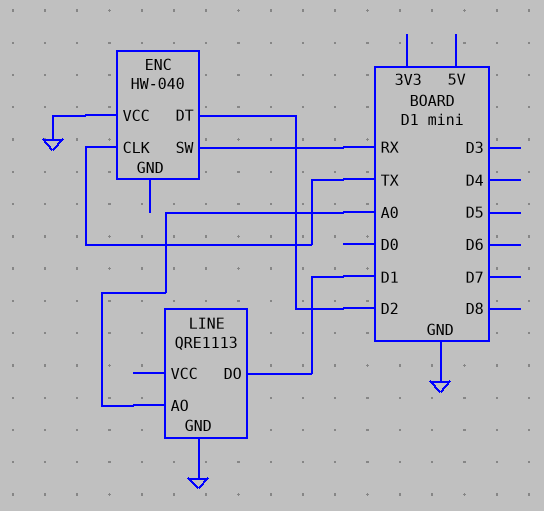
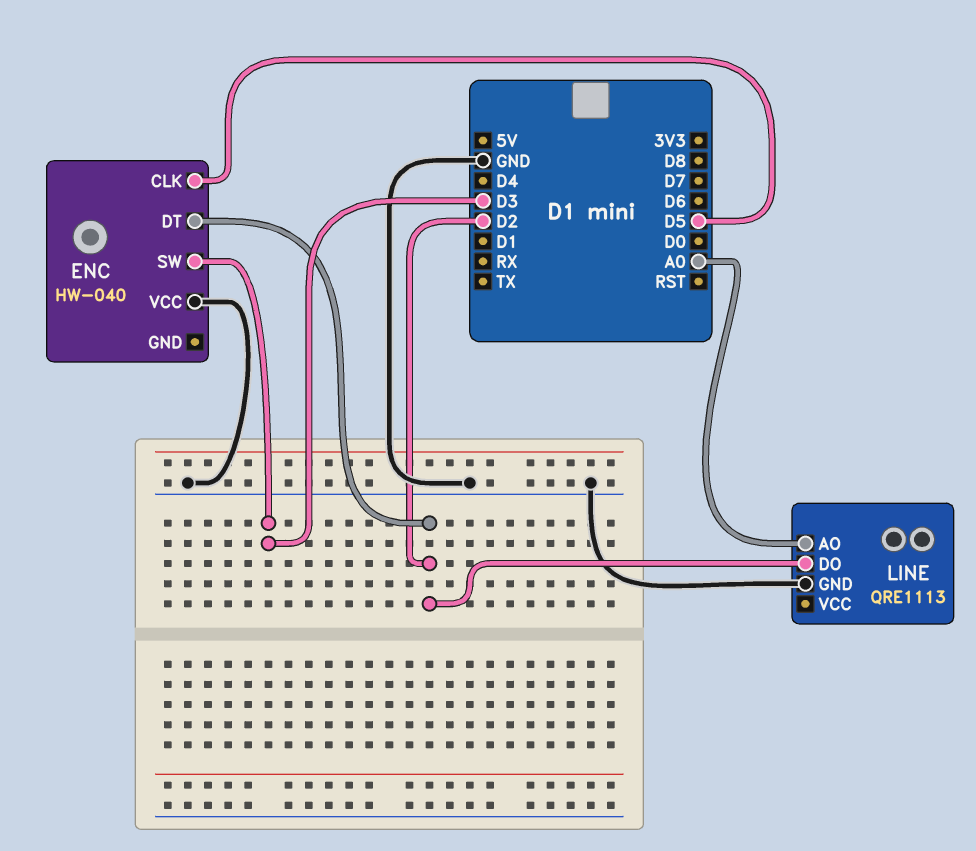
ENC pin CLK: TX -> D5
ENC pin SW: RX -> D3
LINE pin DO: D1 -> D2

